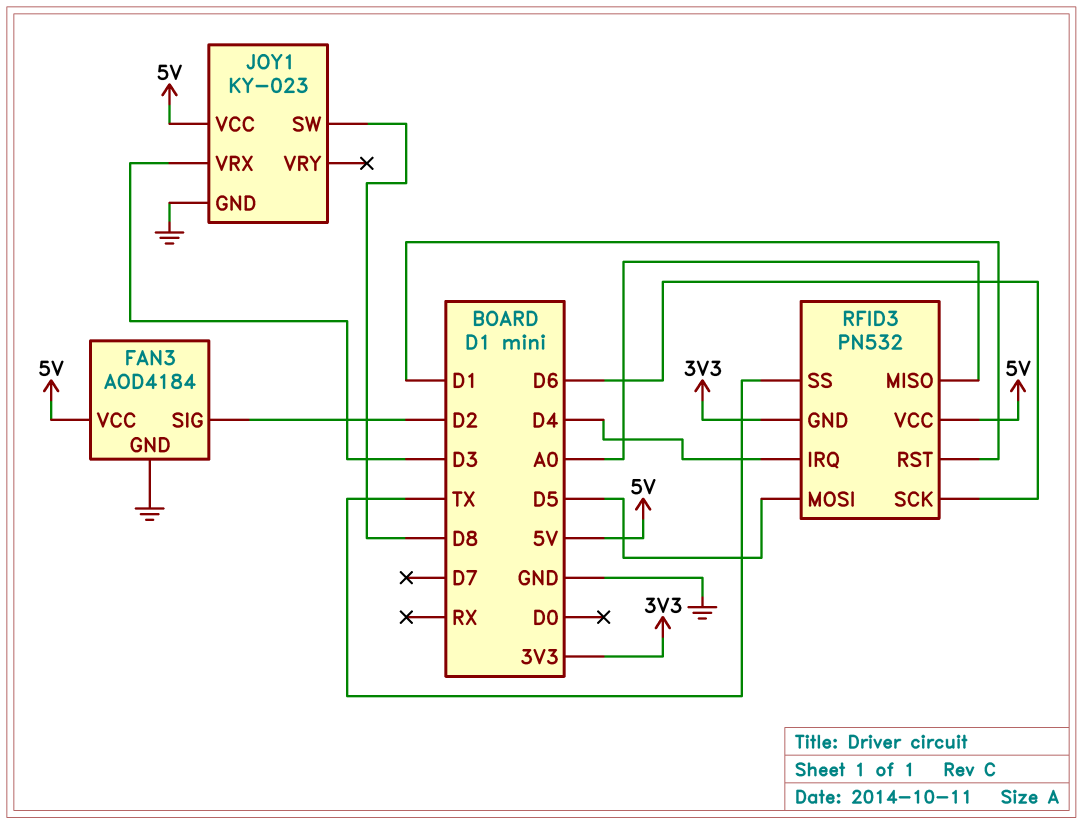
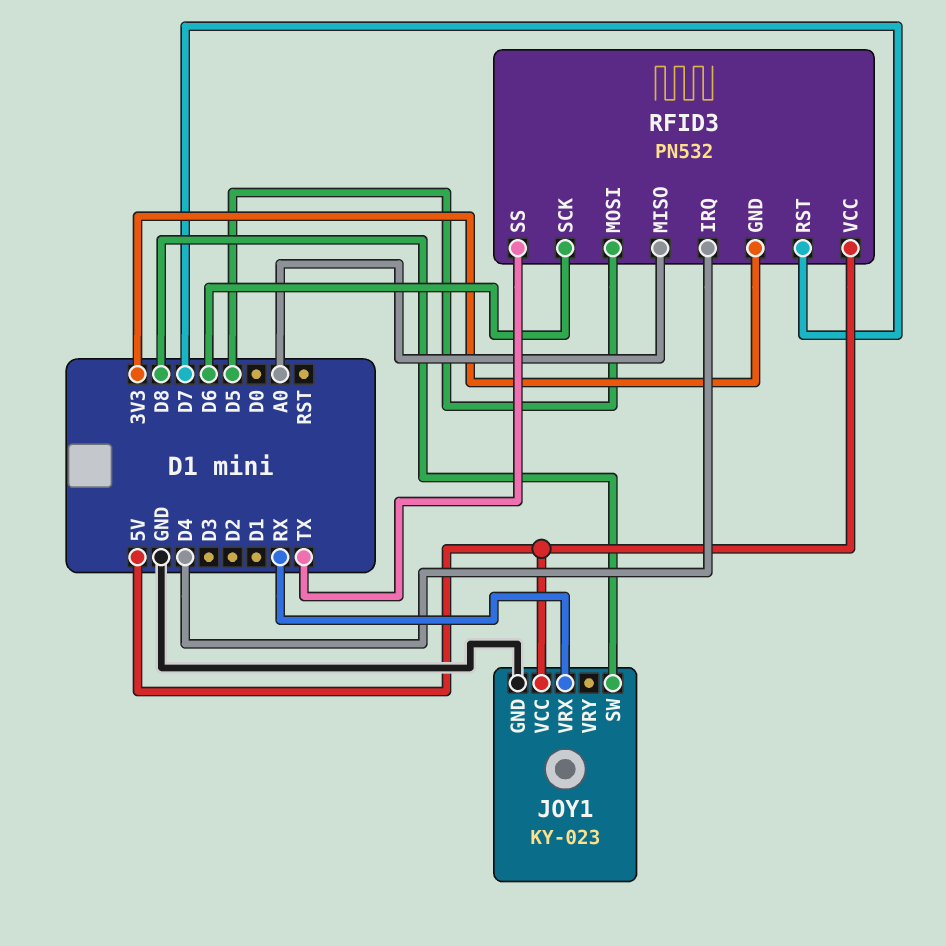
FAN3: AOD4184 -> none
FAN3 pin GND: GND -> none
FAN3 pin SIG: D2 -> none
FAN3 pin VCC: 5V -> none
JOY1 pin VRX: D3 -> RX
RFID3 pin RST: D1 -> D7

